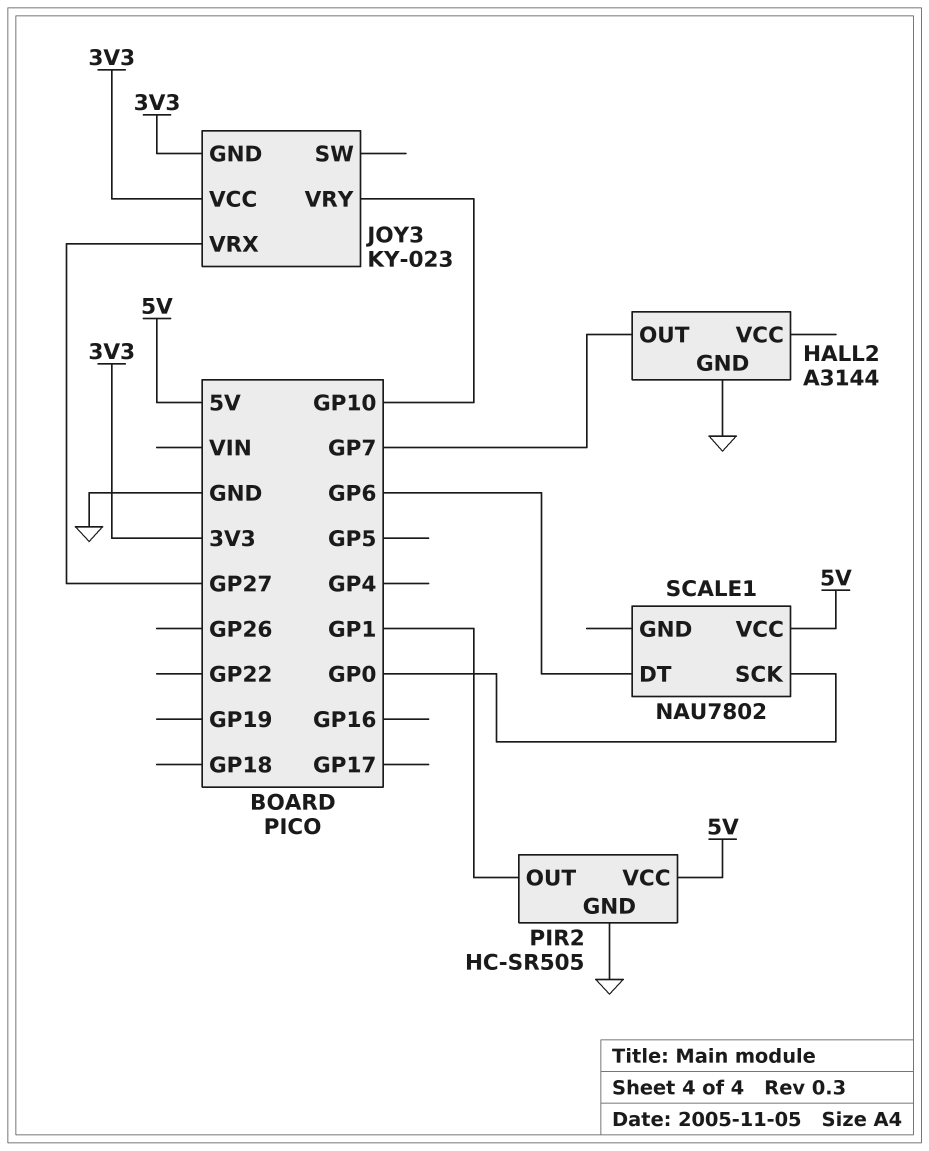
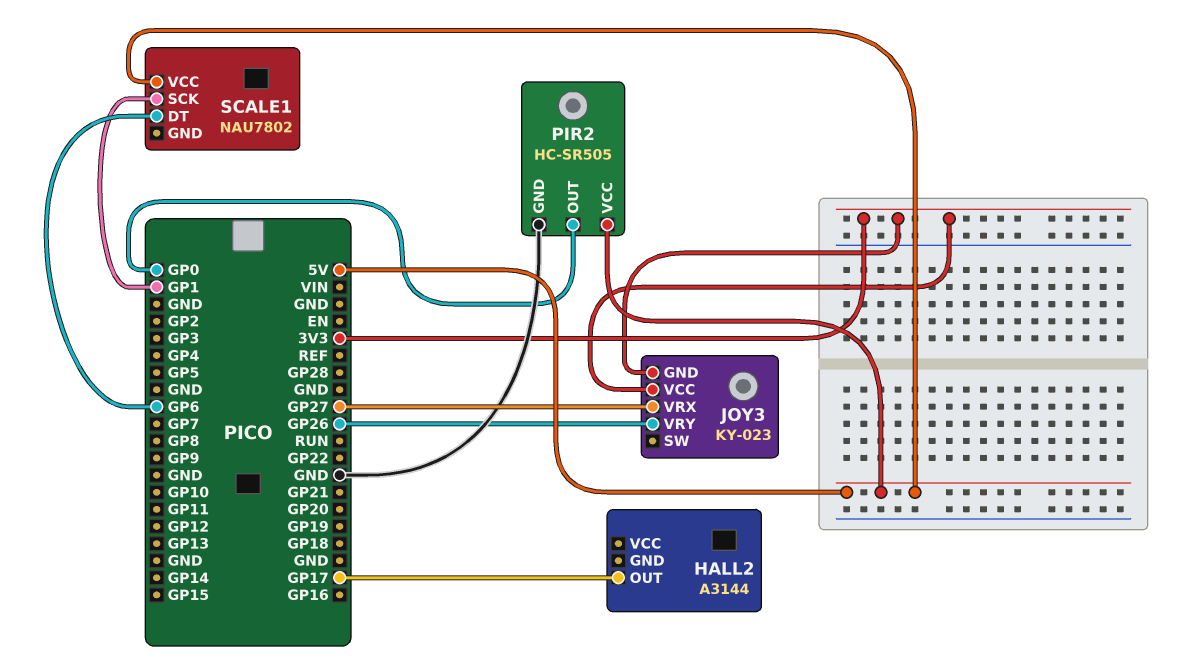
HALL2 pin GND: GND -> none
HALL2 pin OUT: GP7 -> GP17
JOY3 pin VRY: GP10 -> GP26
PIR2 pin OUT: GP1 -> GP0
SCALE1 pin SCK: GP0 -> GP1

